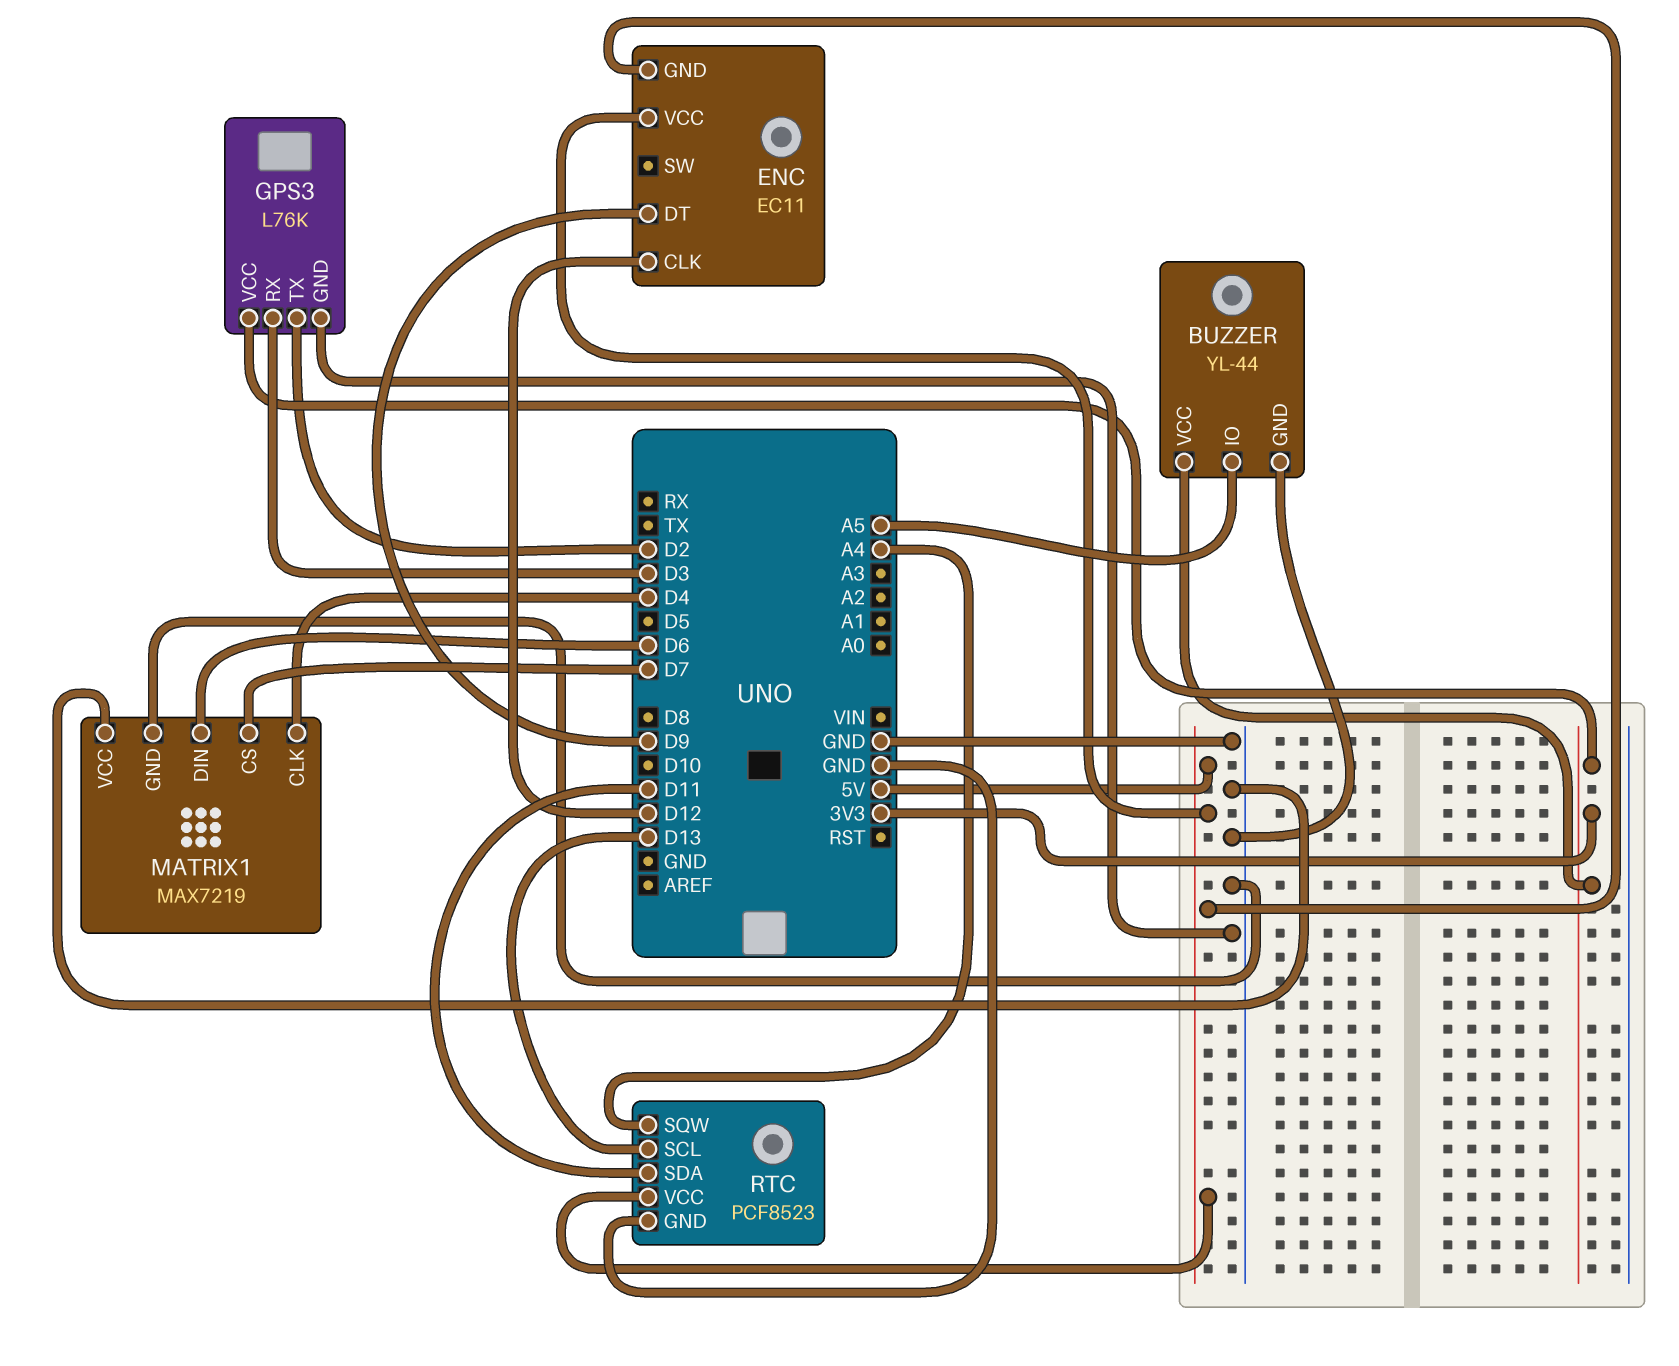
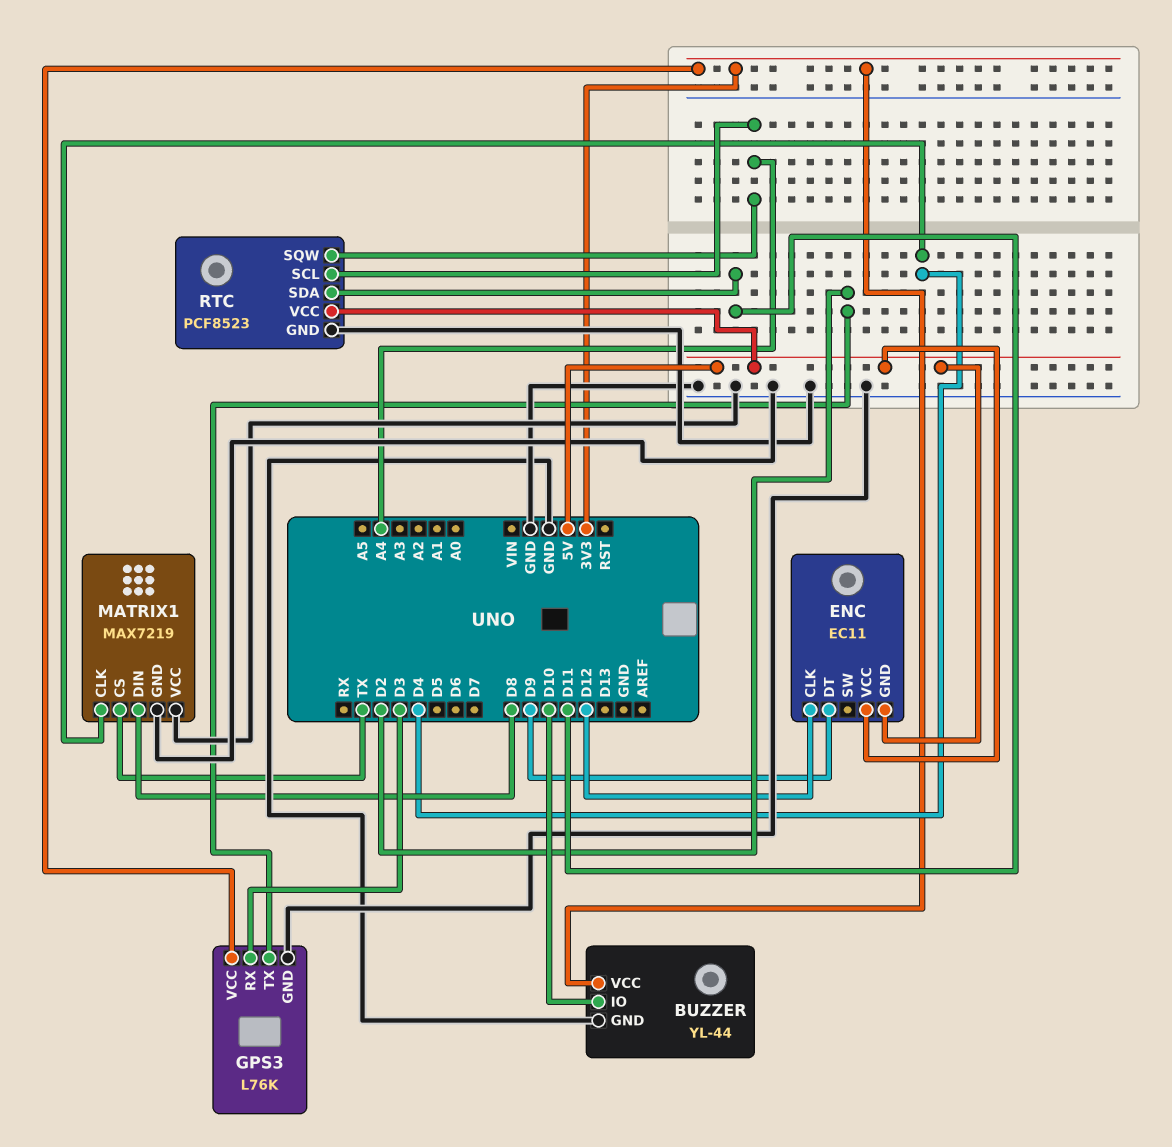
BUZZER pin IO: A5 -> D10
MATRIX1 pin CS: D7 -> TX
MATRIX1 pin DIN: D6 -> D8
RTC pin SCL: D13 -> A4

